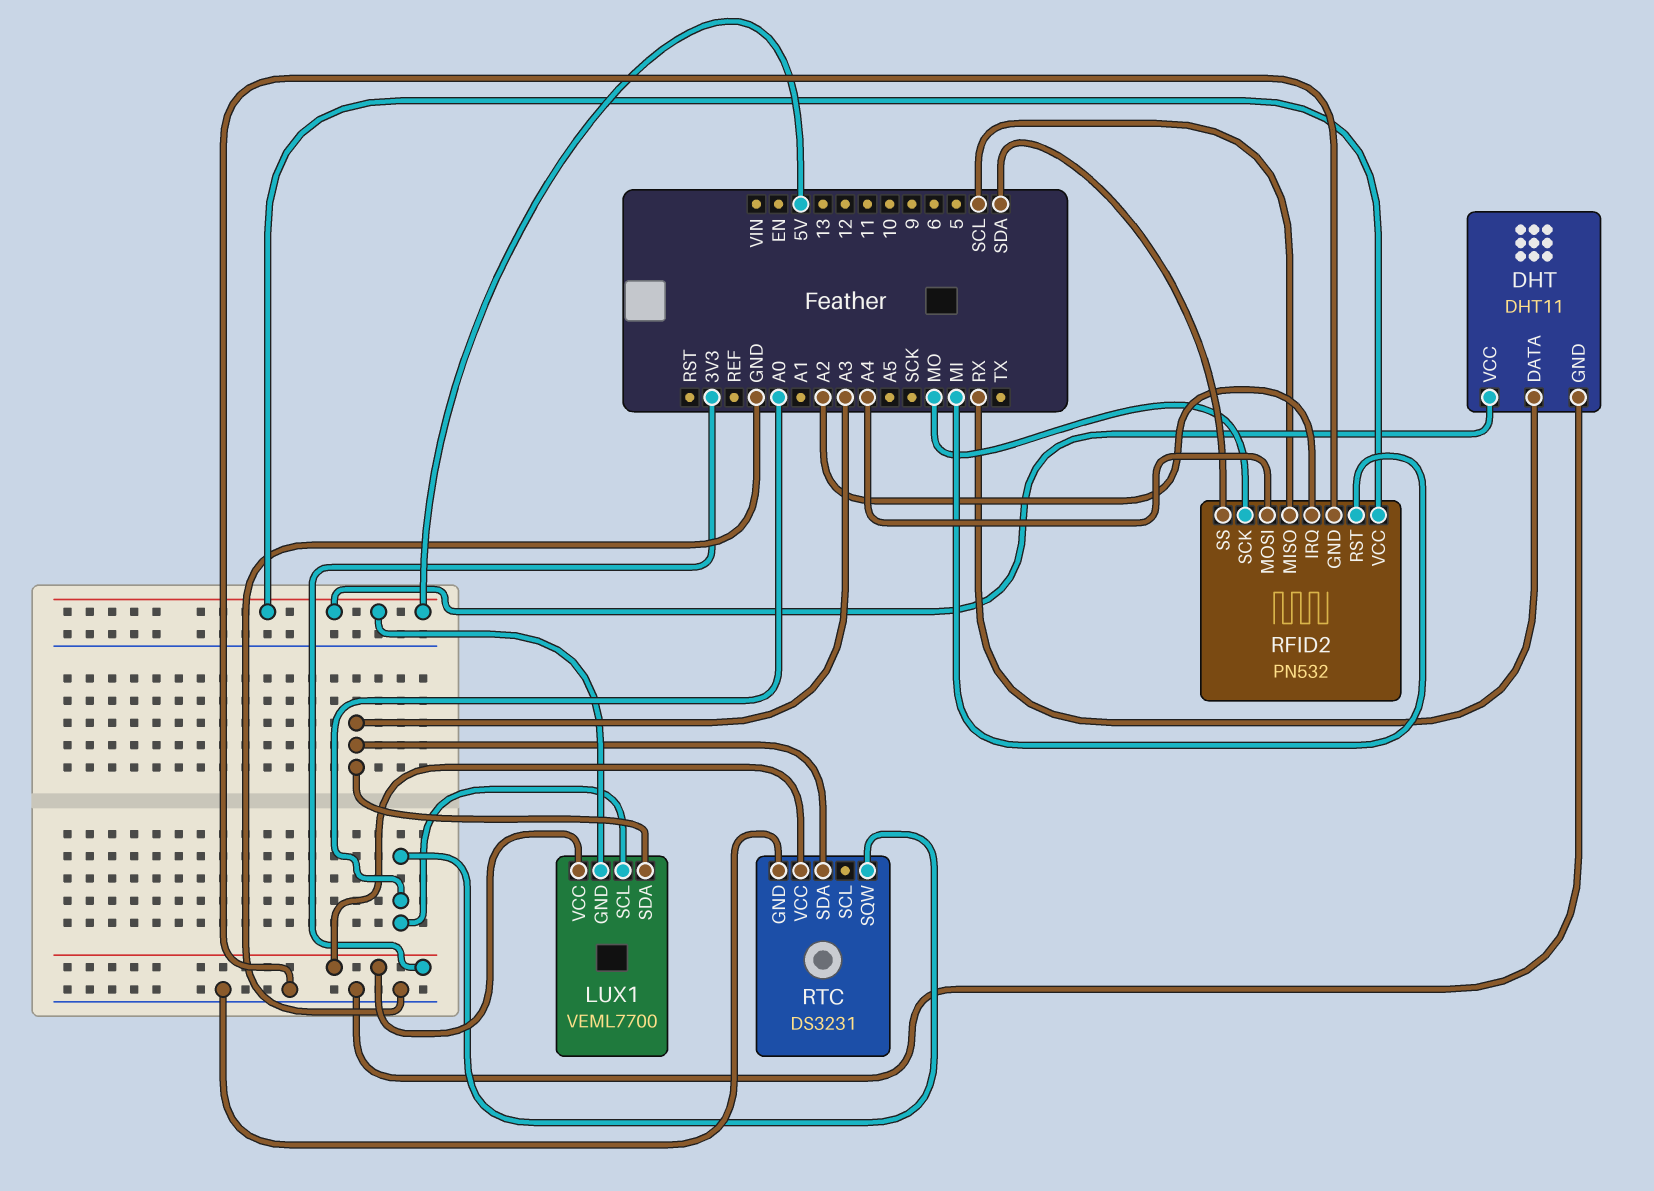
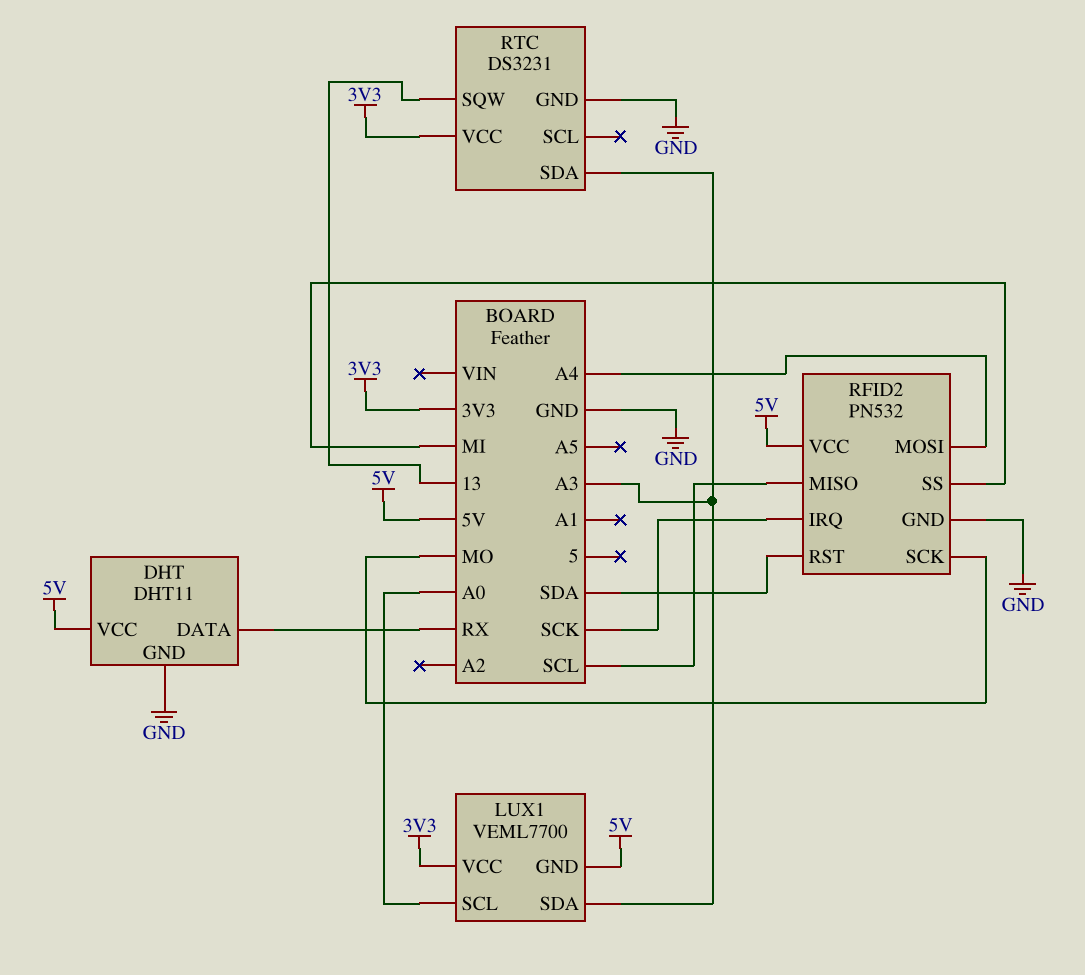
RFID2 pin IRQ: A2 -> SCK
RFID2 pin RST: MI -> SDA
RFID2 pin SS: SDA -> MI
RTC pin SQW: A0 -> 13

